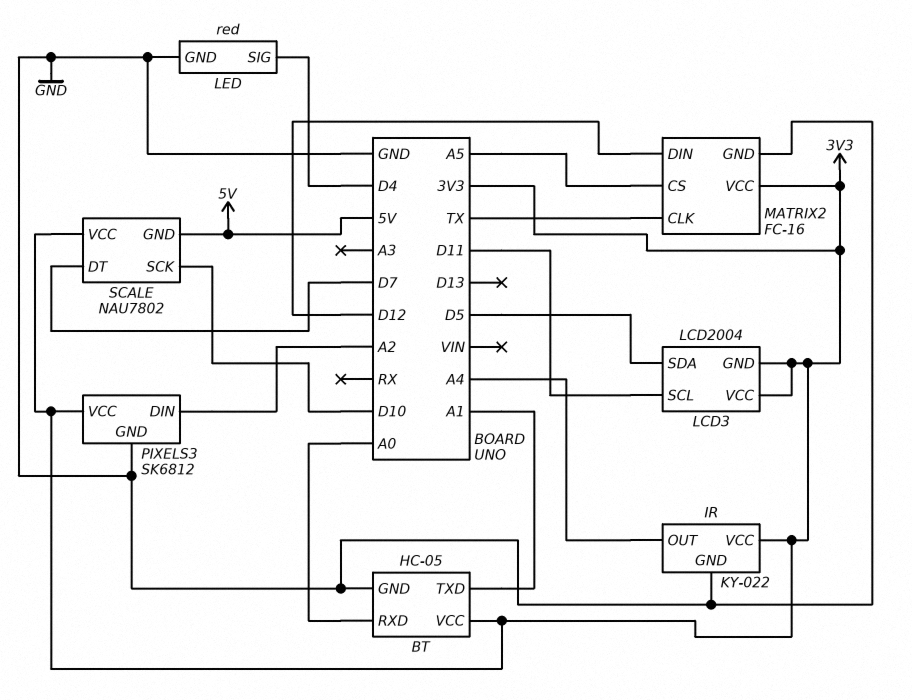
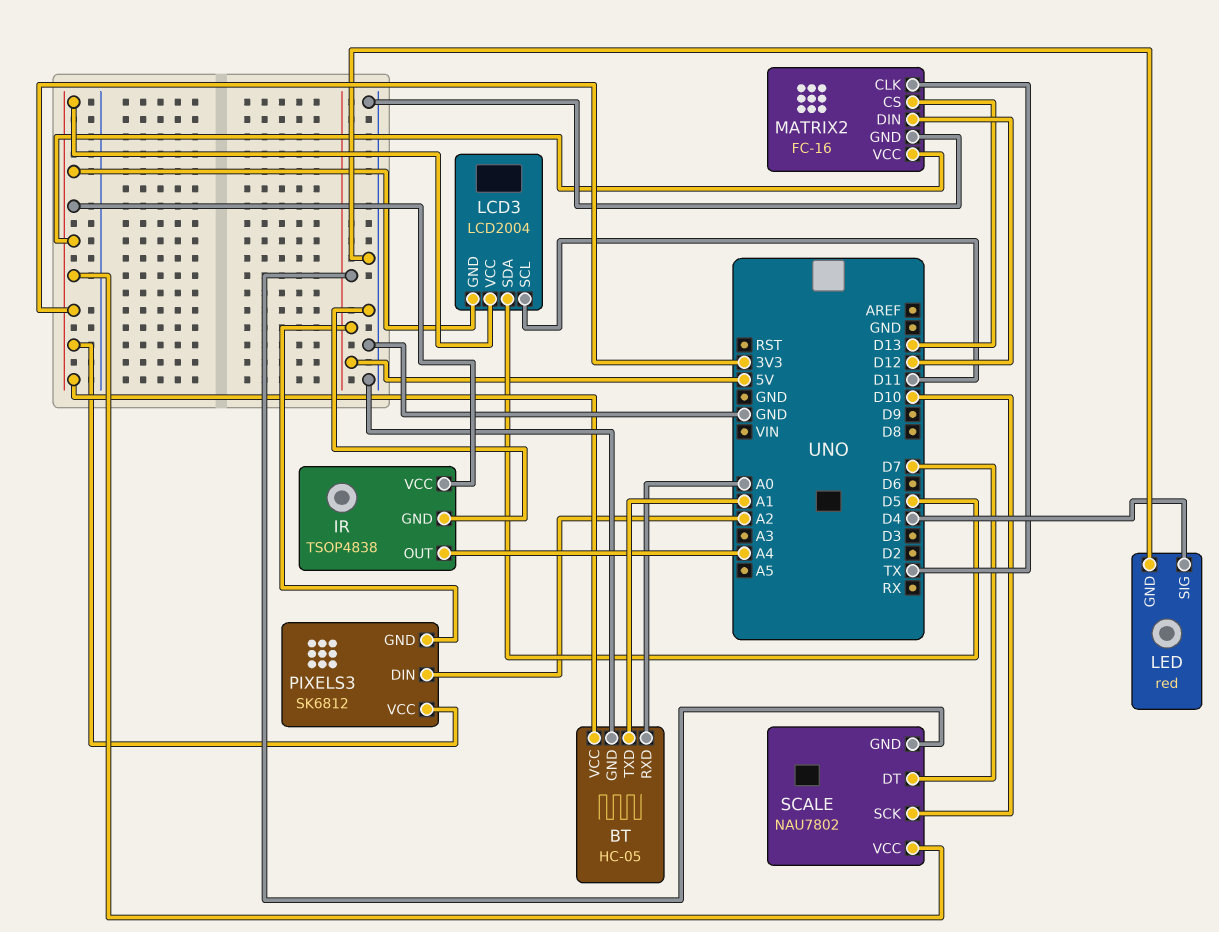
IR: KY-022 -> TSOP4838
MATRIX2 pin CS: A5 -> D13
PIXELS3 pin GND: GND -> 5V

